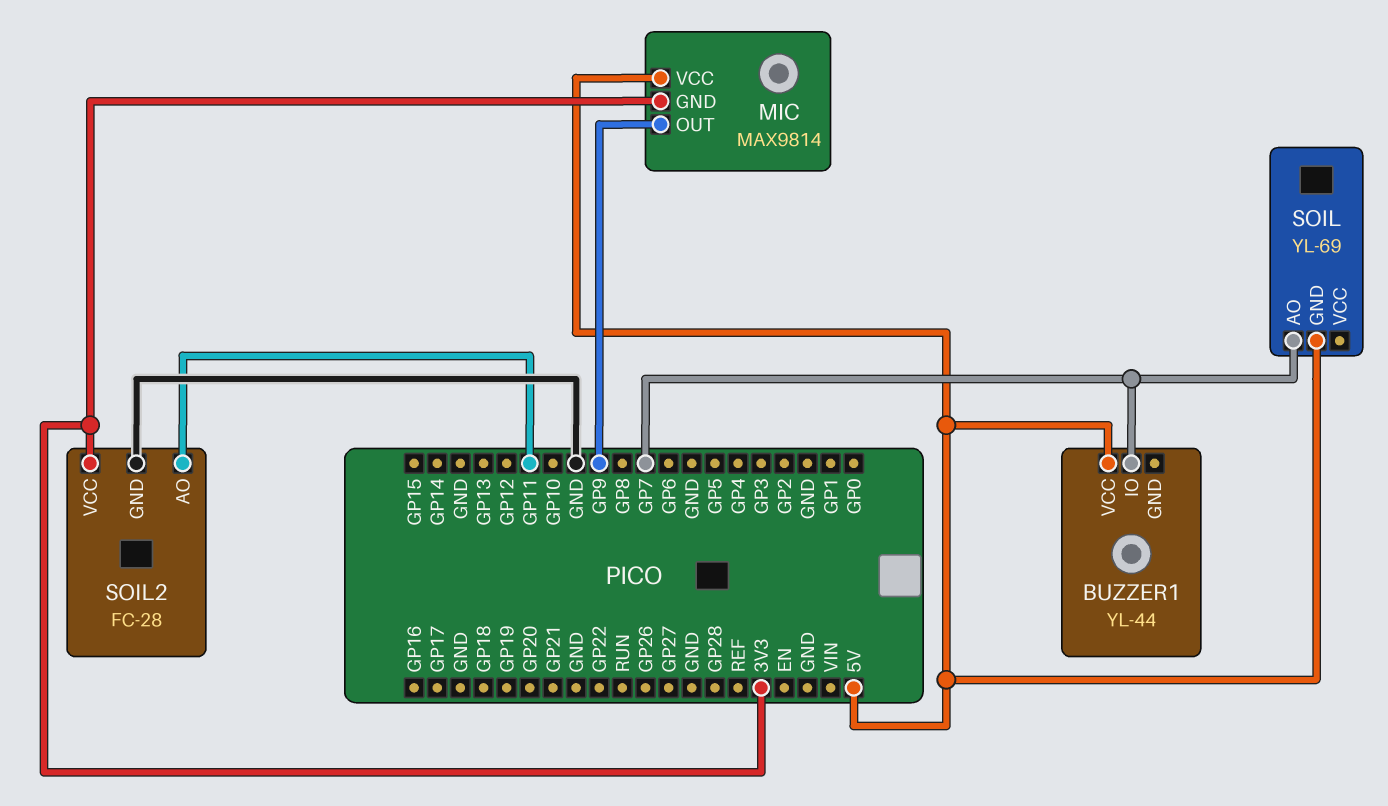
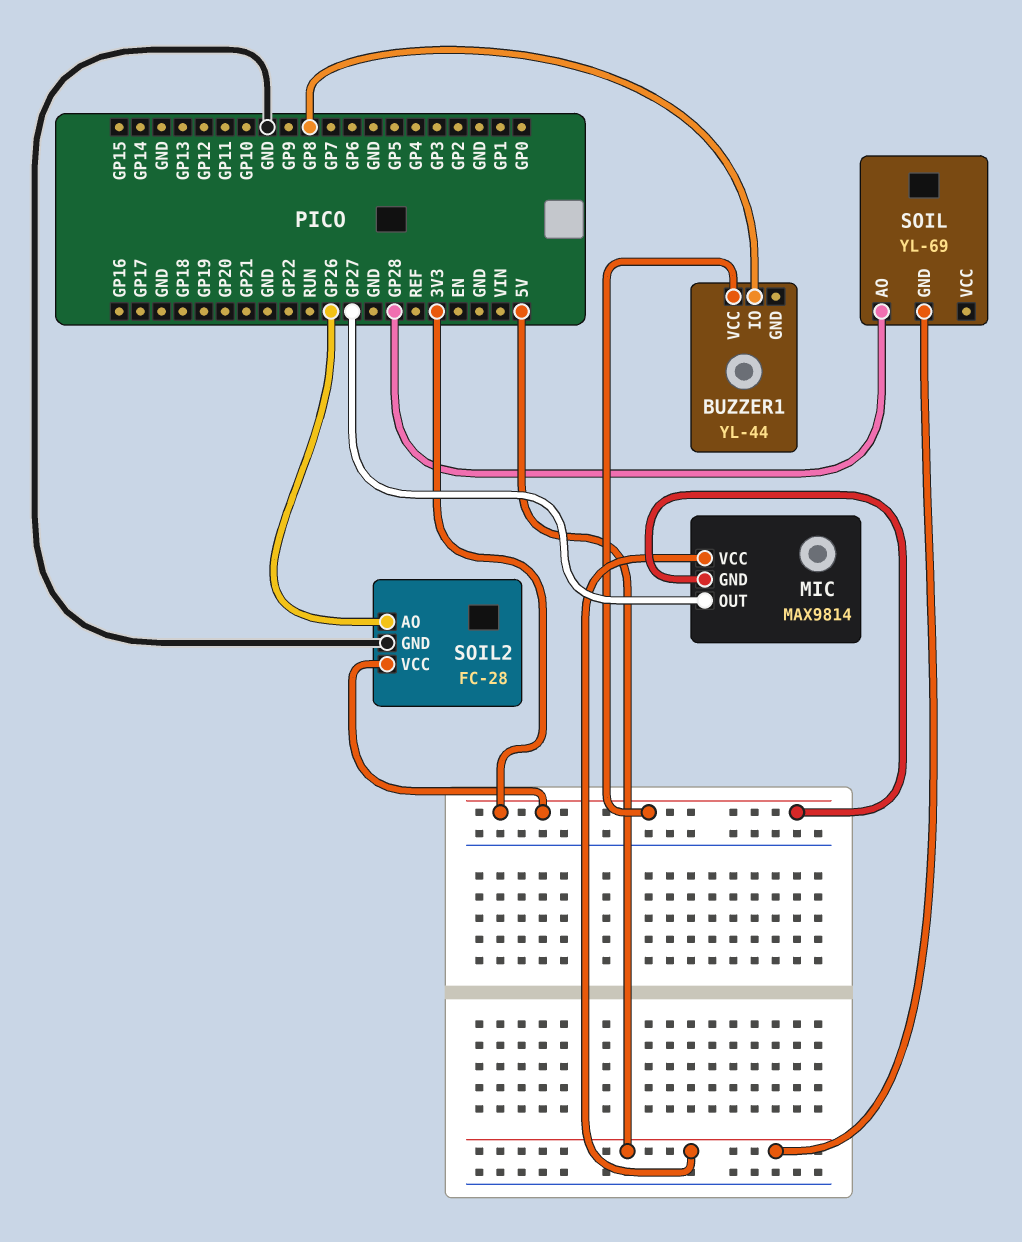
BUZZER1 pin IO: GP7 -> GP8
BUZZER1 pin VCC: 5V -> 3V3
MIC pin OUT: GP9 -> GP27
SOIL pin AO: GP7 -> GP28
SOIL2 pin AO: GP11 -> GP26

